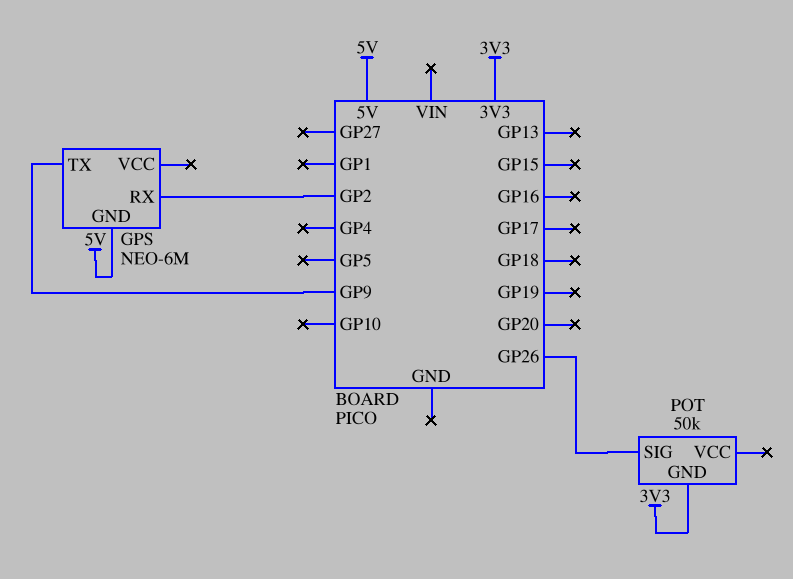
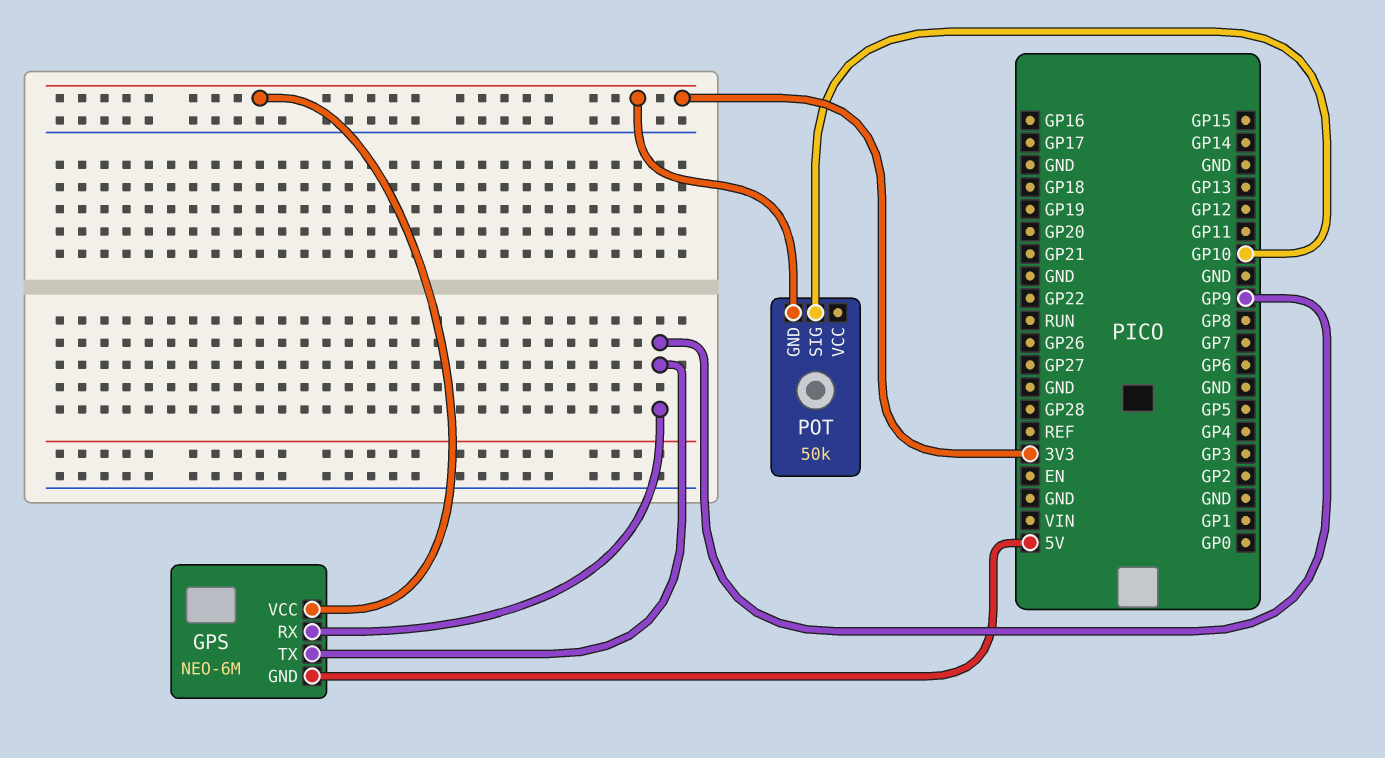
GPS pin RX: GP2 -> GP9
GPS pin VCC: none -> 3V3
POT pin SIG: GP26 -> GP10

